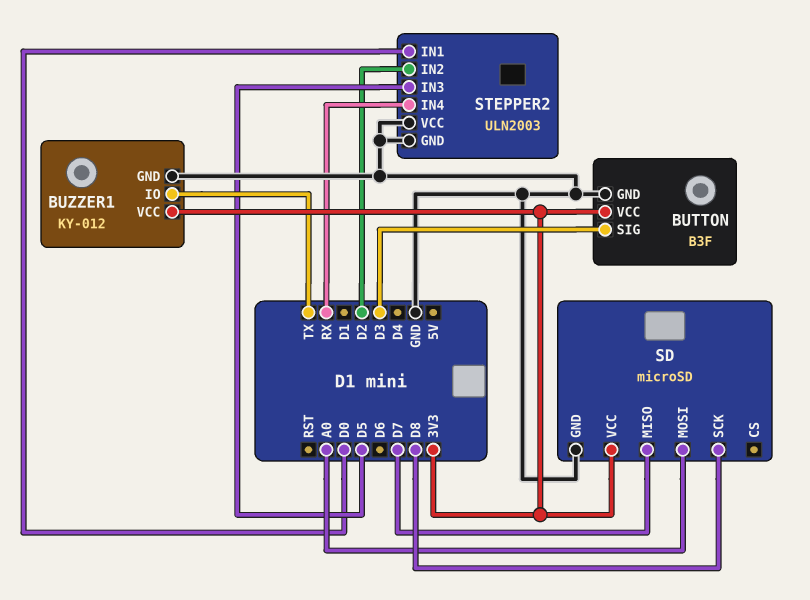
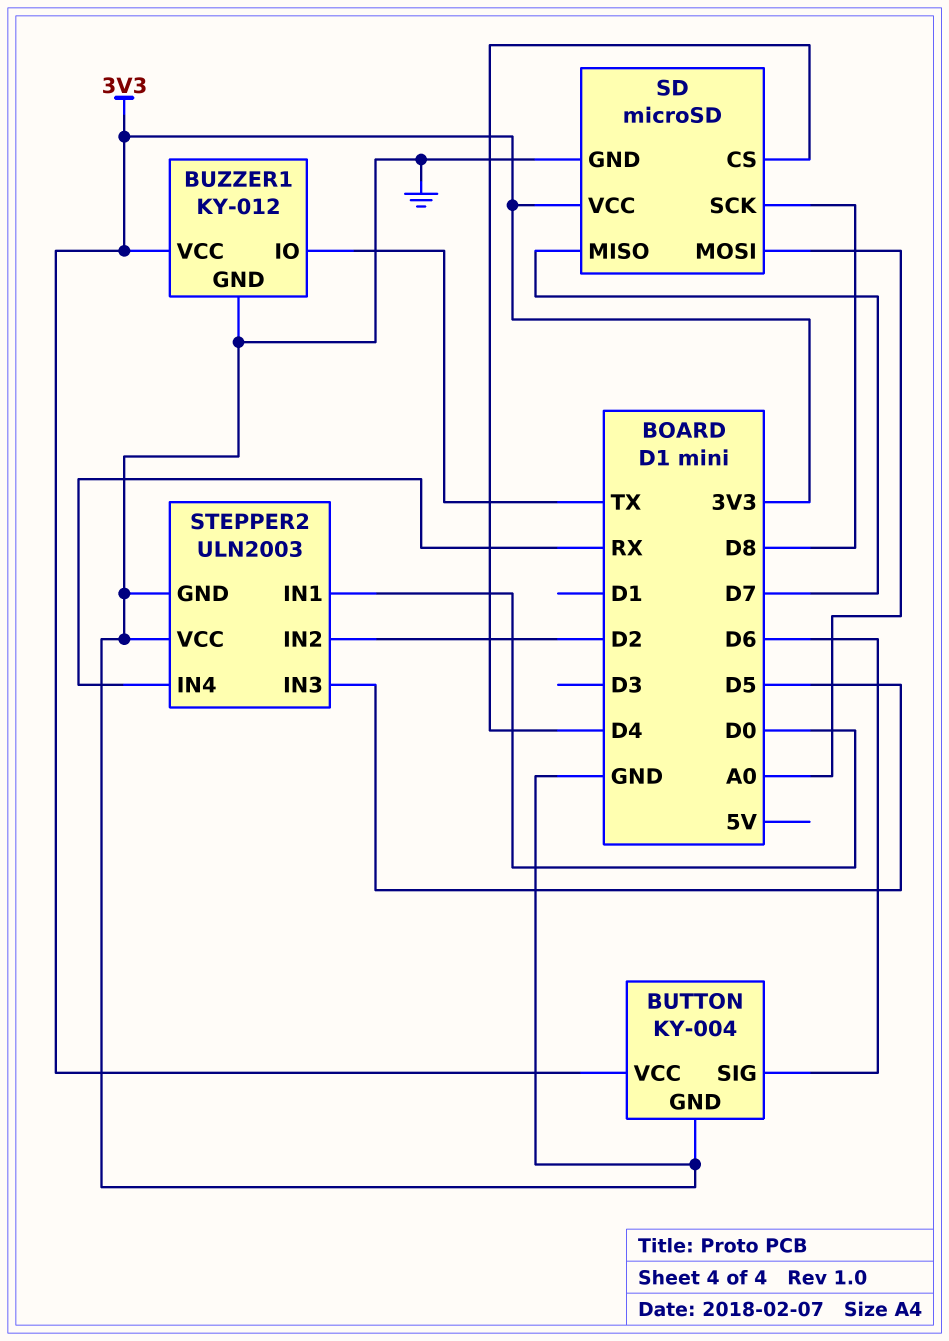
BUTTON: B3F -> KY-004
BUTTON pin SIG: D3 -> D6
SD pin CS: none -> D4

